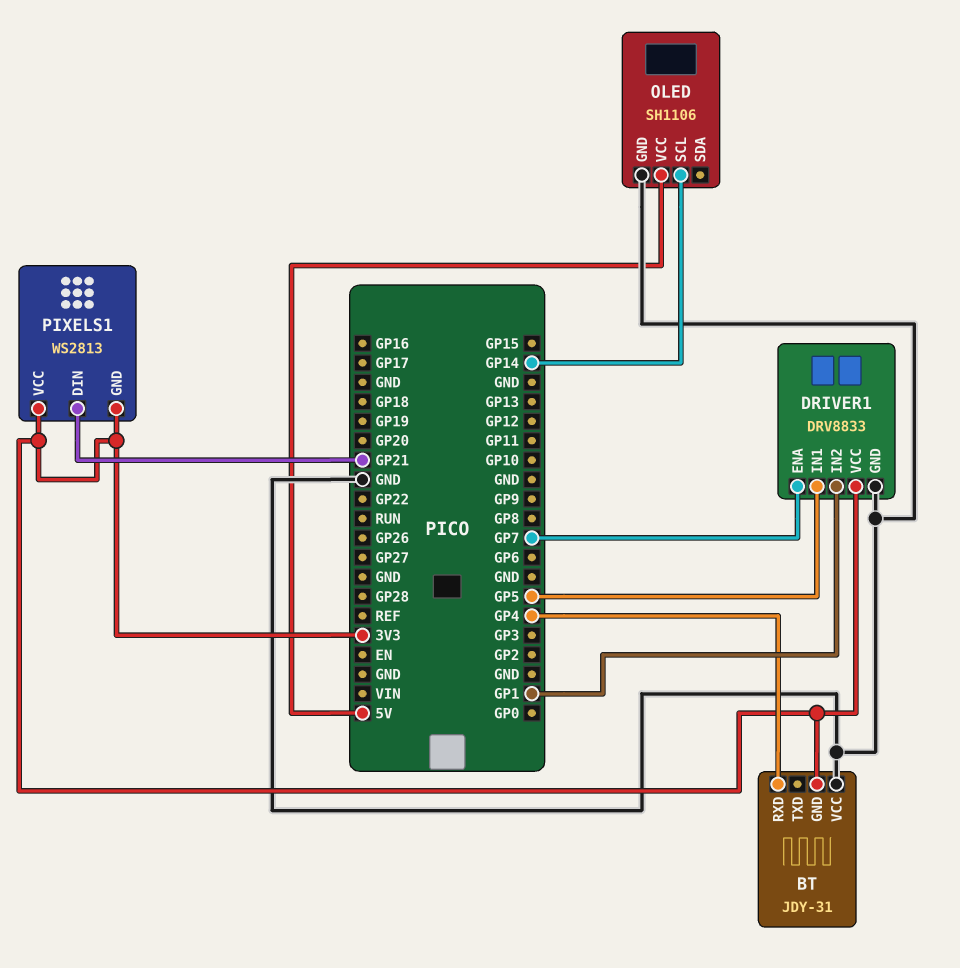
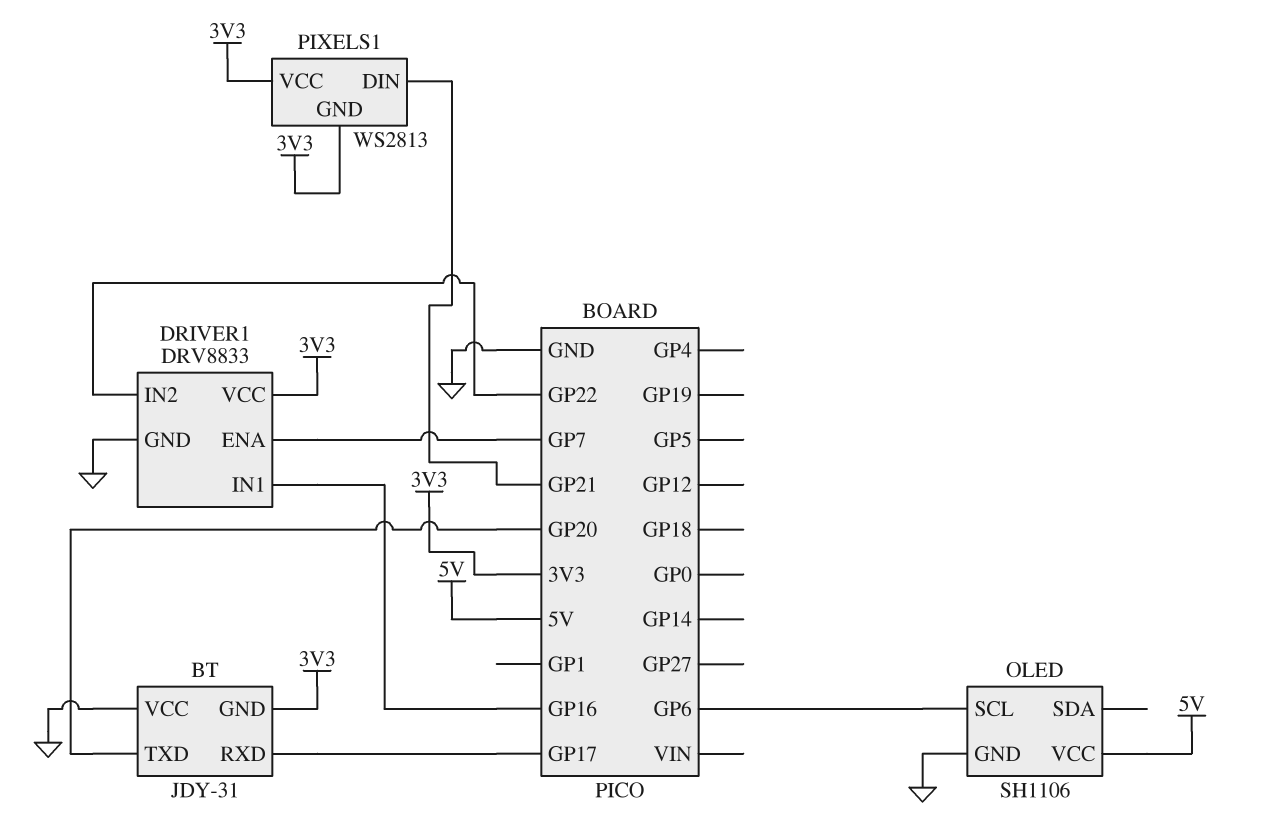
BT pin RXD: GP4 -> GP17
BT pin TXD: none -> GP20
DRIVER1 pin IN1: GP5 -> GP16
DRIVER1 pin IN2: GP1 -> GP22
OLED pin SCL: GP14 -> GP6

